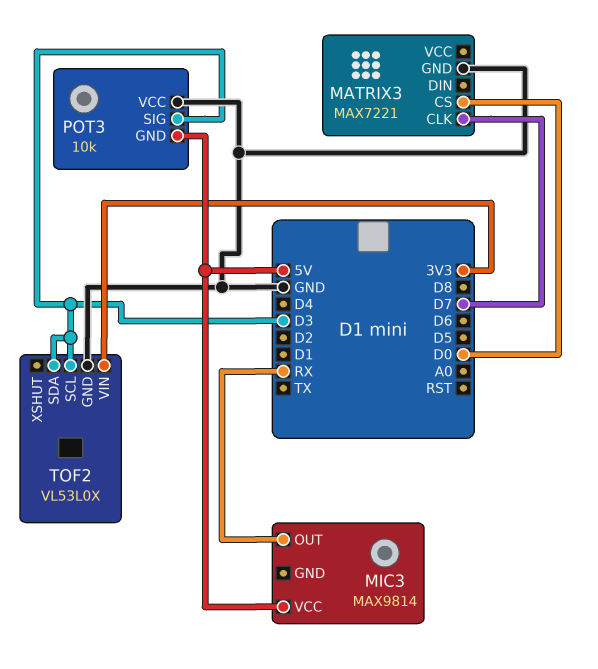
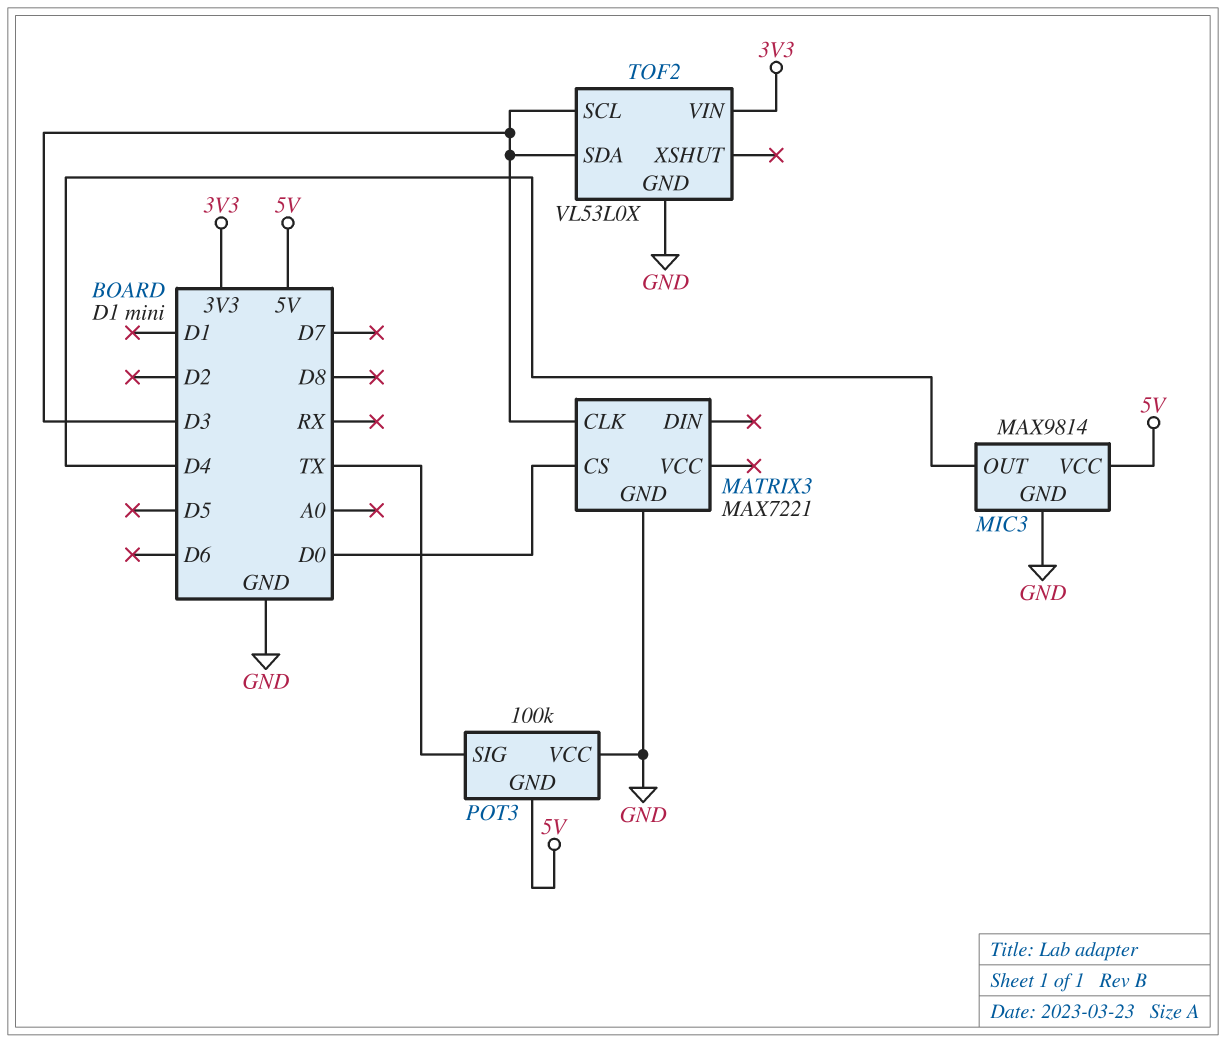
MATRIX3 pin CLK: D7 -> D3
MIC3 pin GND: none -> GND
MIC3 pin OUT: RX -> D4
POT3: 10k -> 100k
POT3 pin SIG: D3 -> TX

